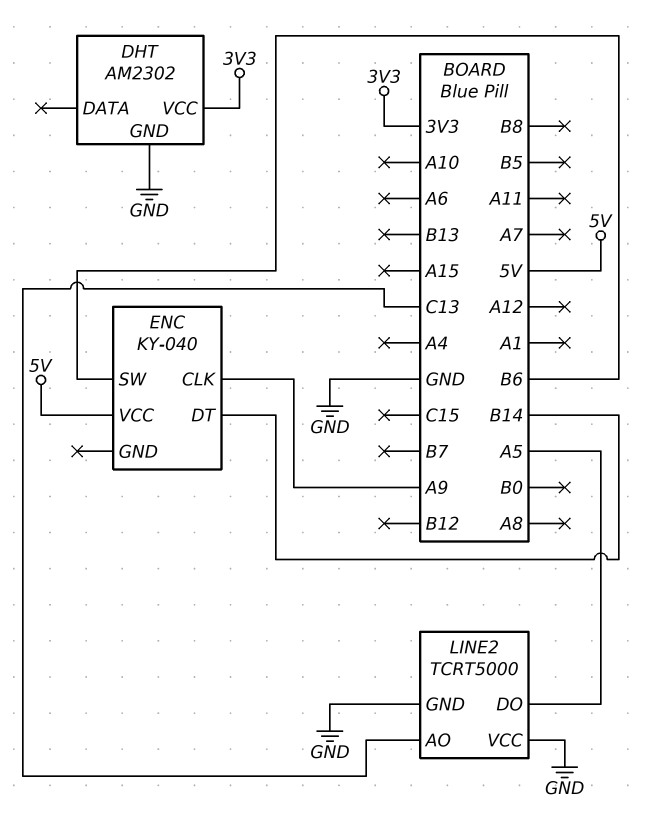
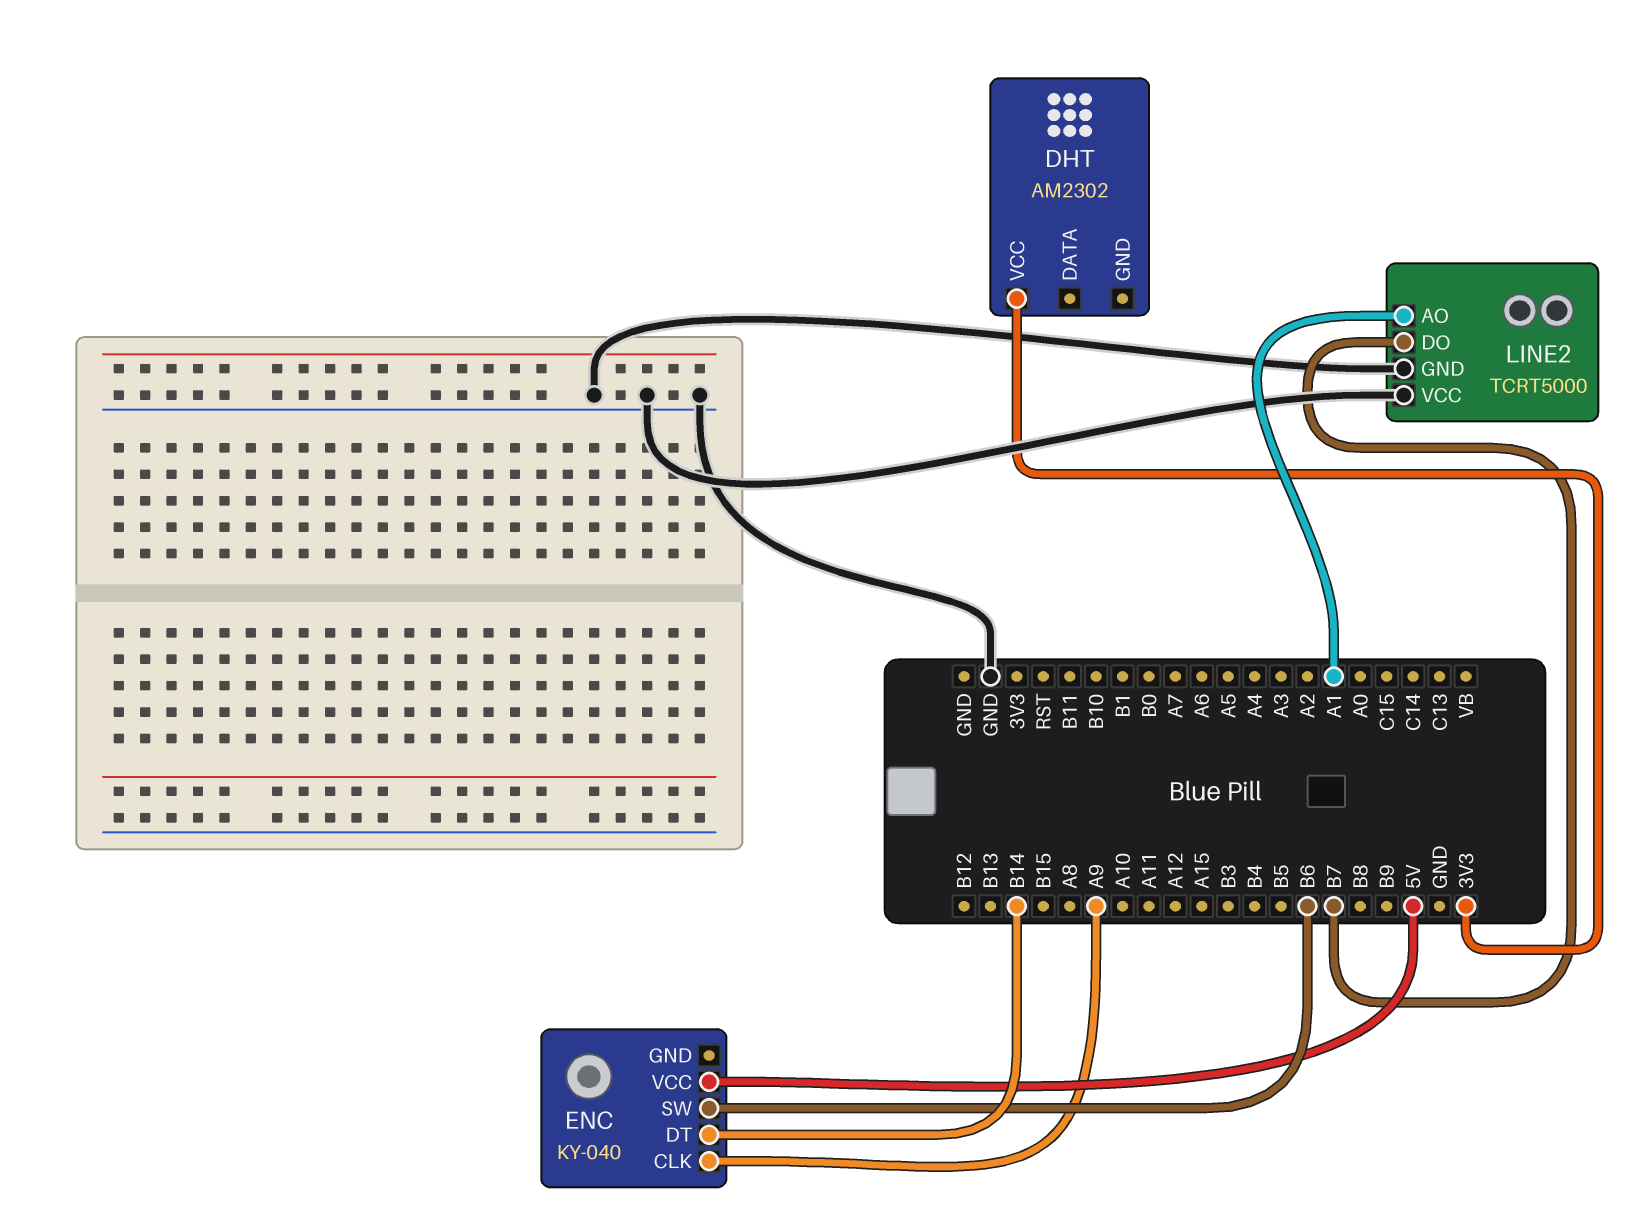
DHT pin GND: GND -> none
LINE2 pin AO: C13 -> A1
LINE2 pin DO: A5 -> B7

